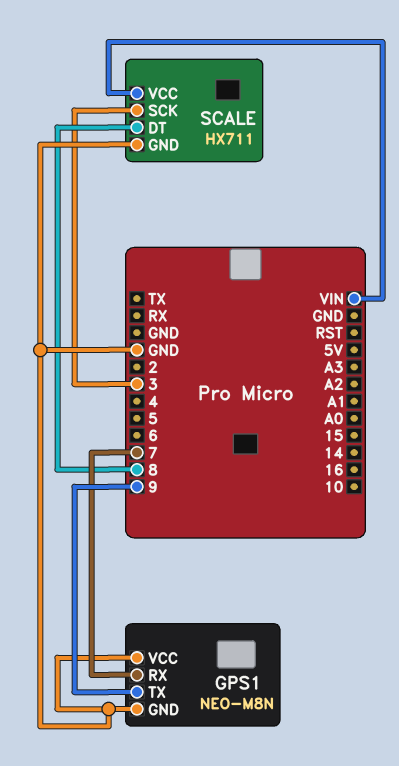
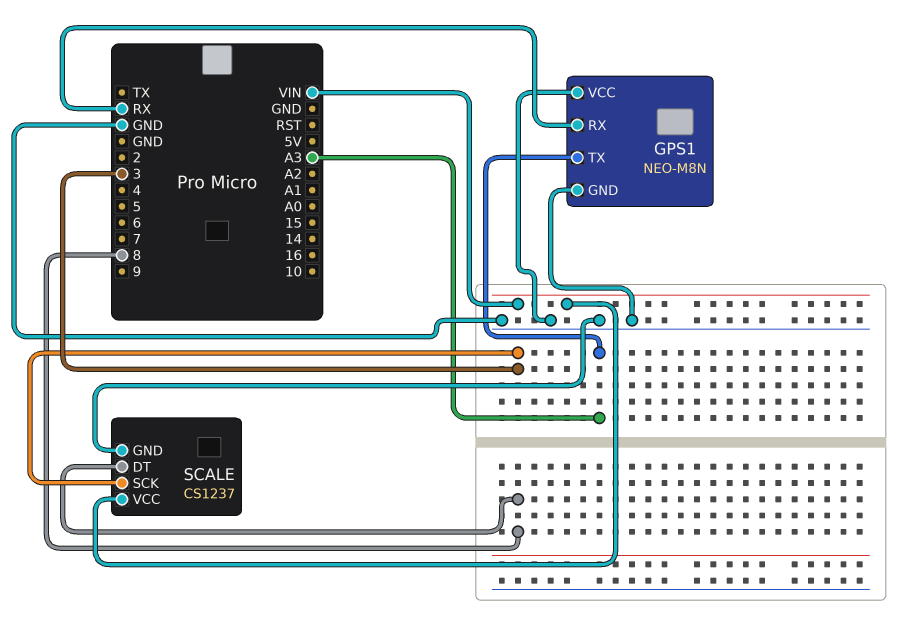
GPS1 pin RX: 7 -> RX
GPS1 pin TX: 9 -> A3
SCALE: HX711 -> CS1237

